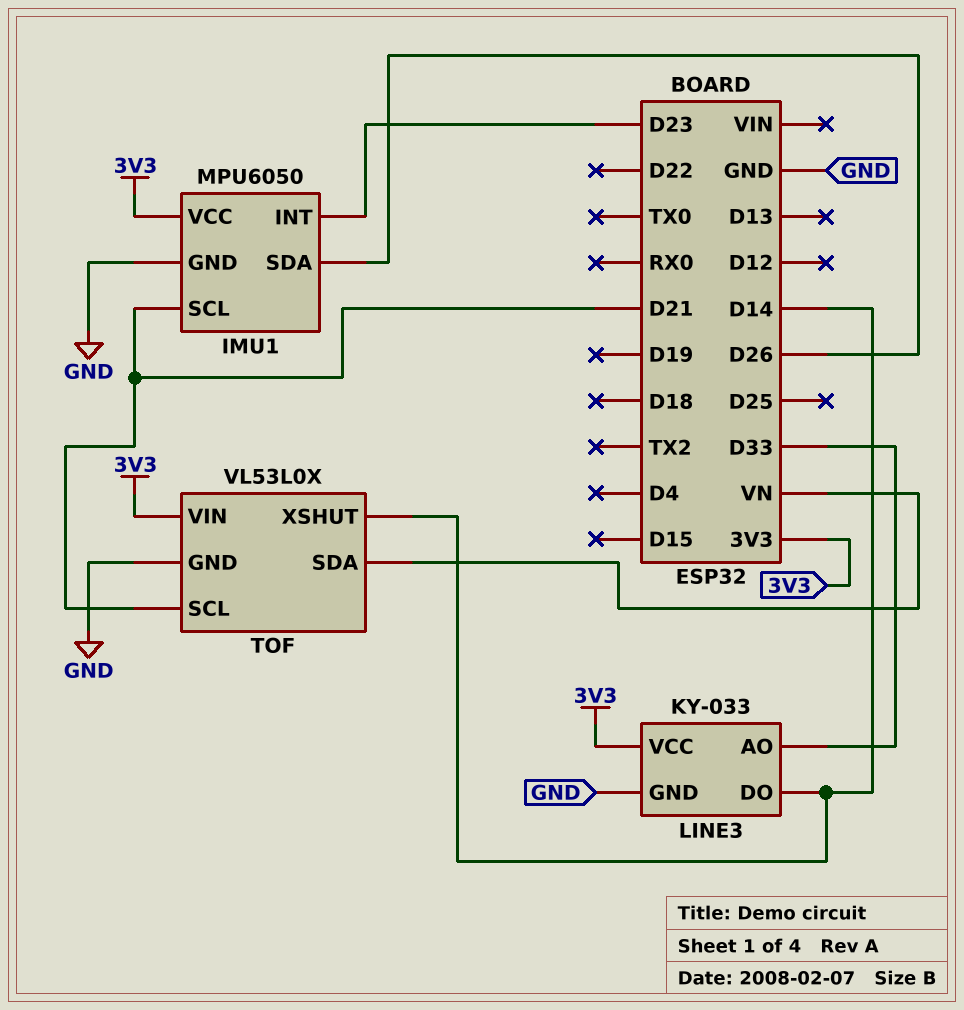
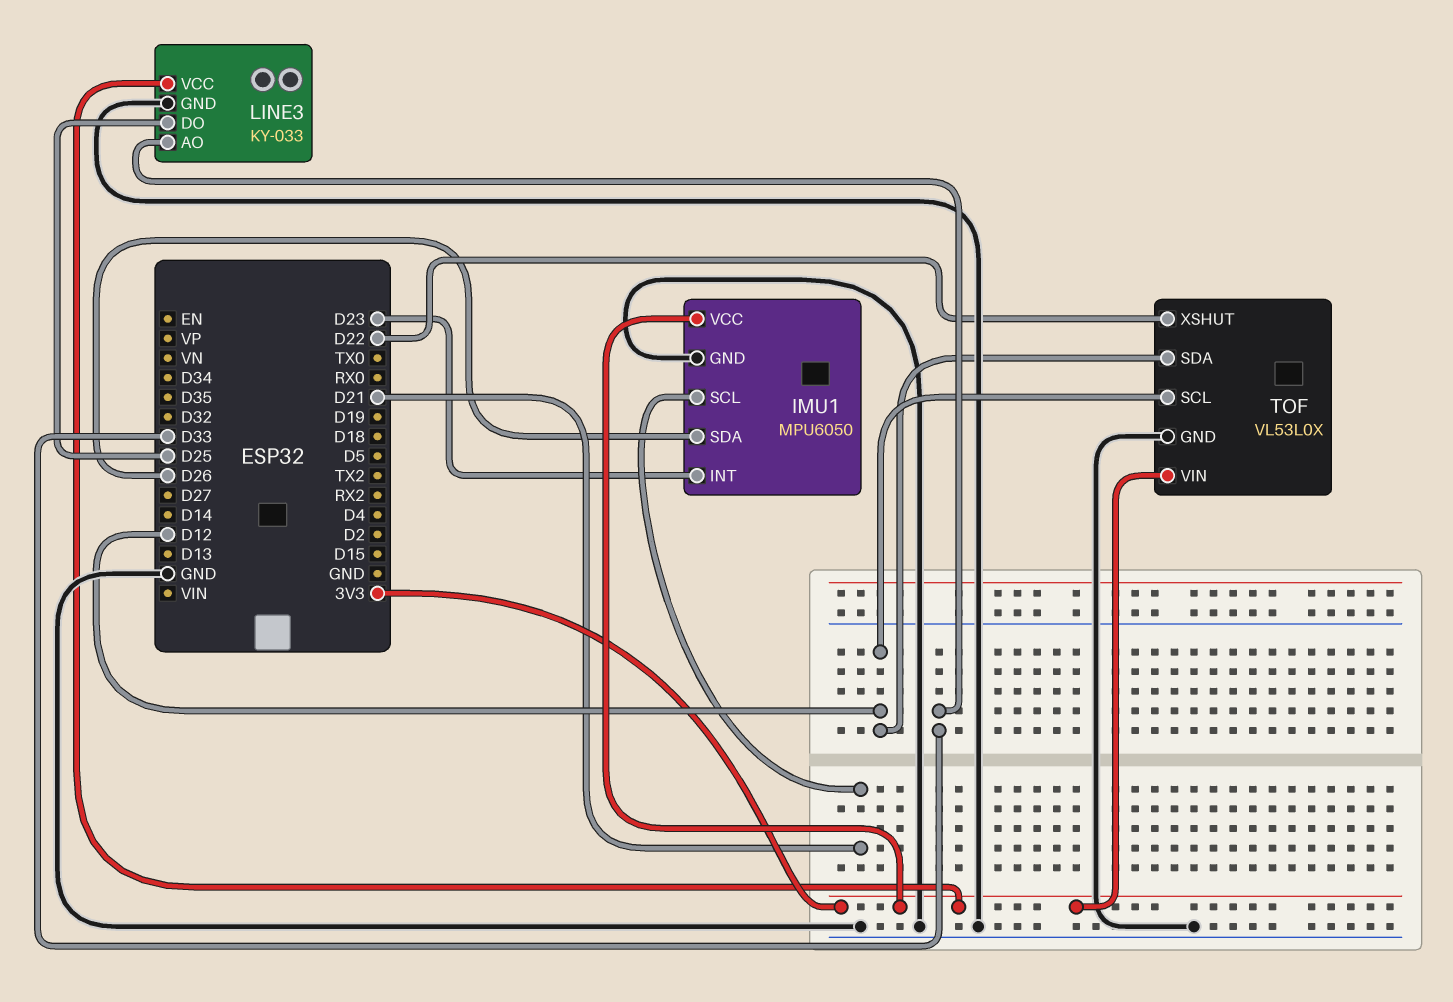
LINE3 pin DO: D14 -> D25
TOF pin SCL: D21 -> D12
TOF pin SDA: VN -> D12
TOF pin XSHUT: D14 -> D22

